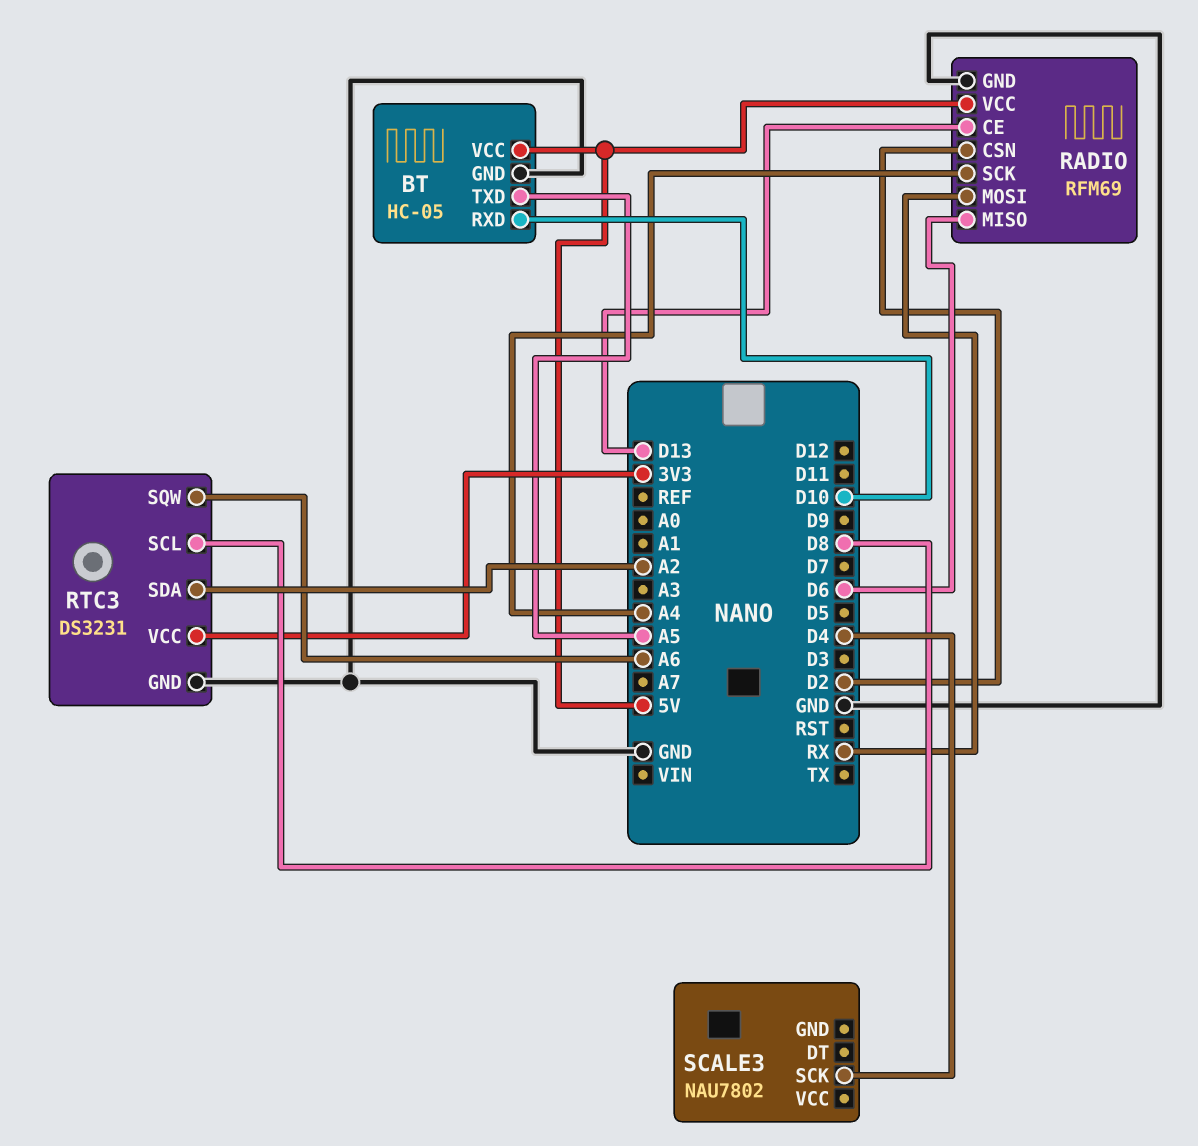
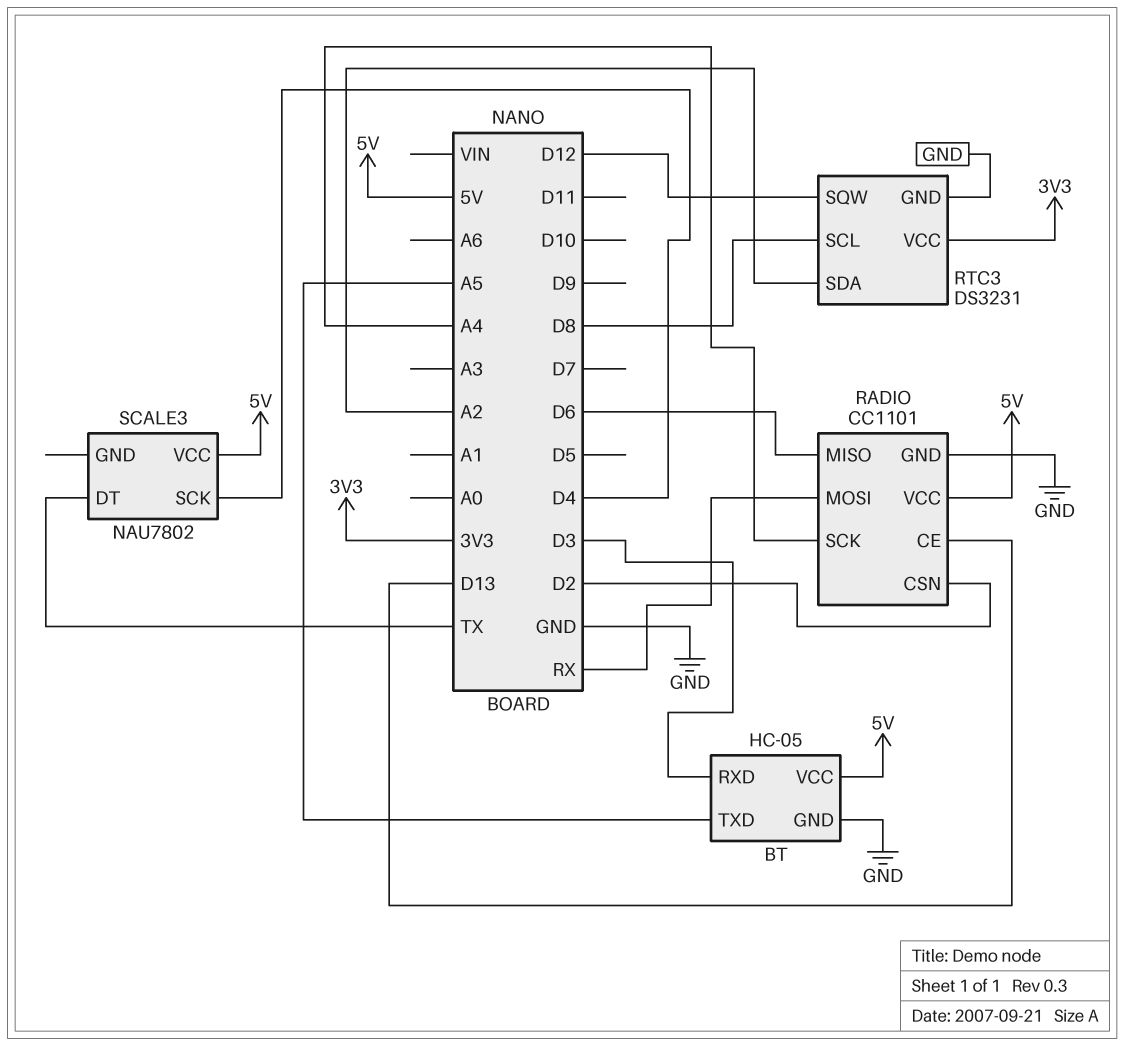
BT pin RXD: D10 -> D3
RADIO: RFM69 -> CC1101
RTC3 pin SQW: A6 -> D12
SCALE3 pin DT: none -> TX
SCALE3 pin VCC: none -> 5V

